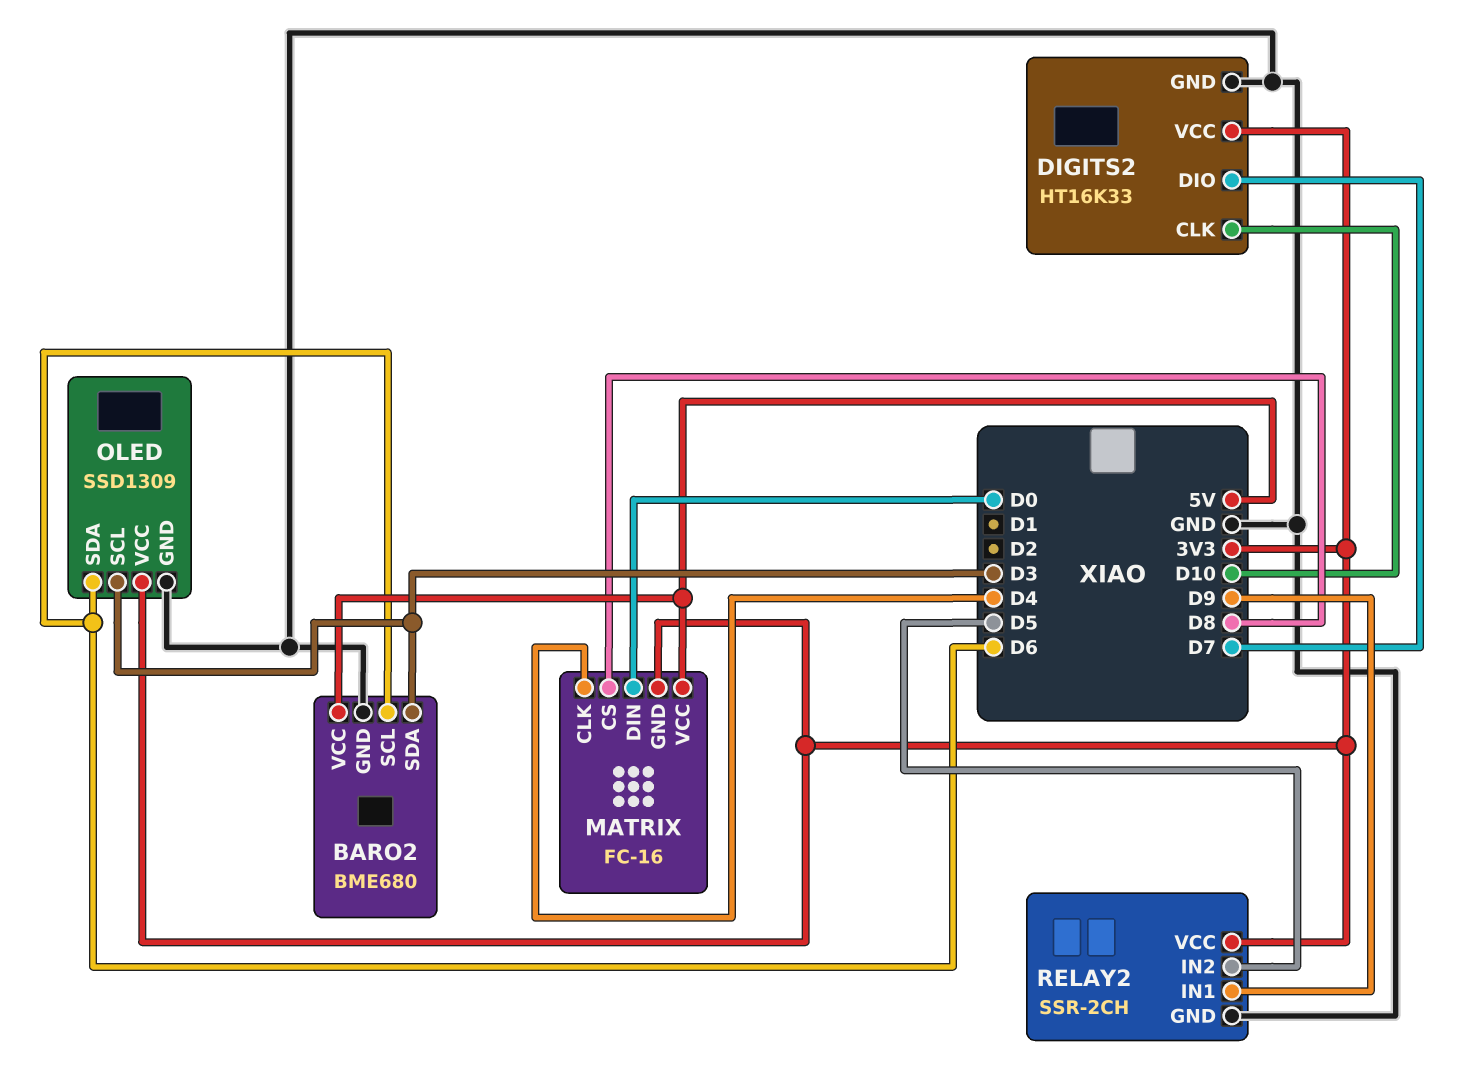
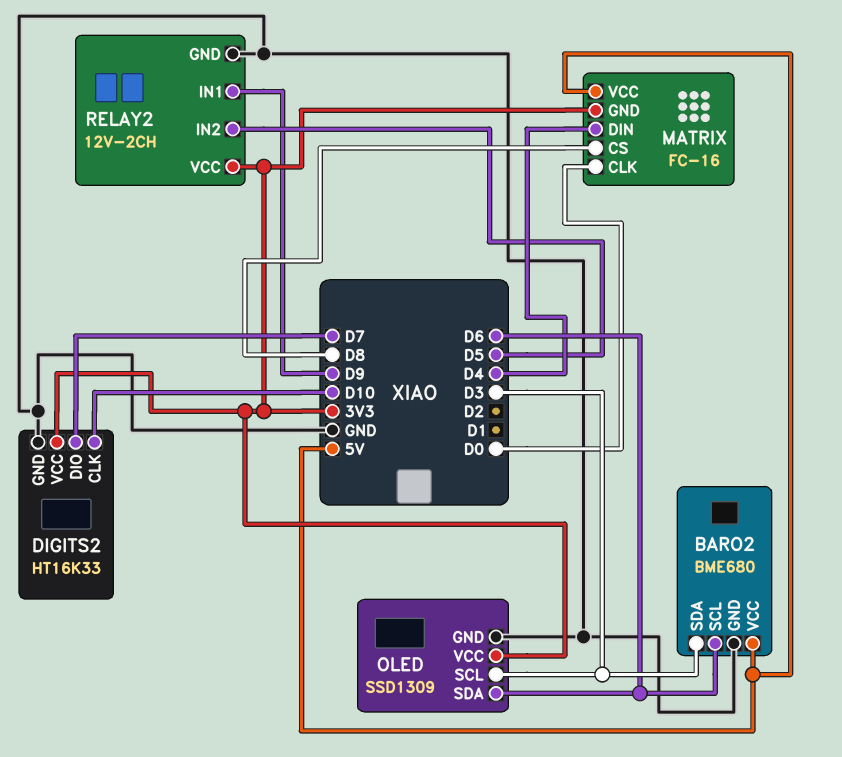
MATRIX pin CLK: D4 -> D0
MATRIX pin DIN: D0 -> D4
RELAY2: SSR-2CH -> 12V-2CH

